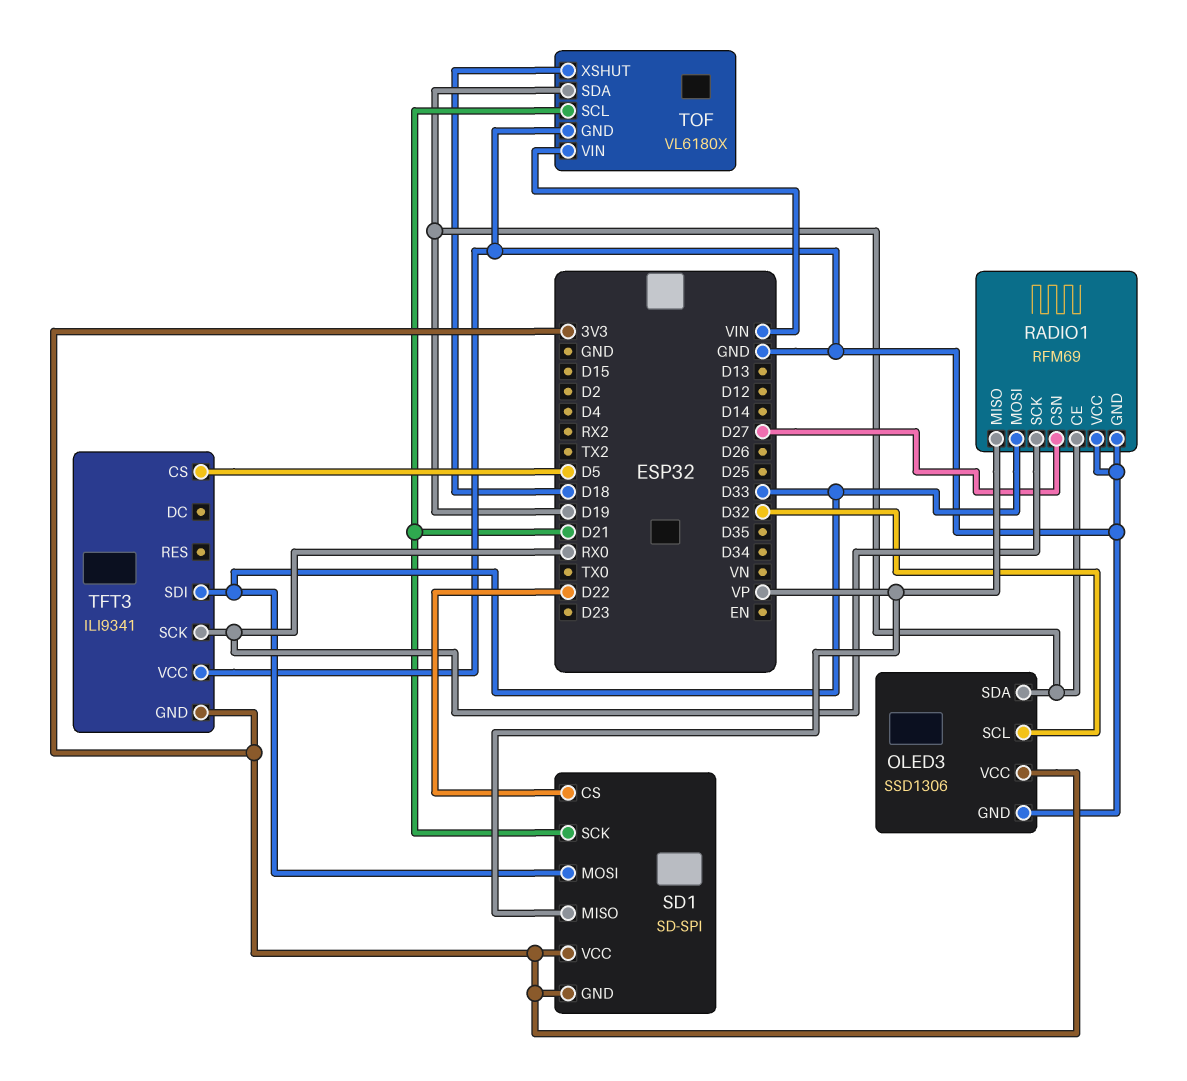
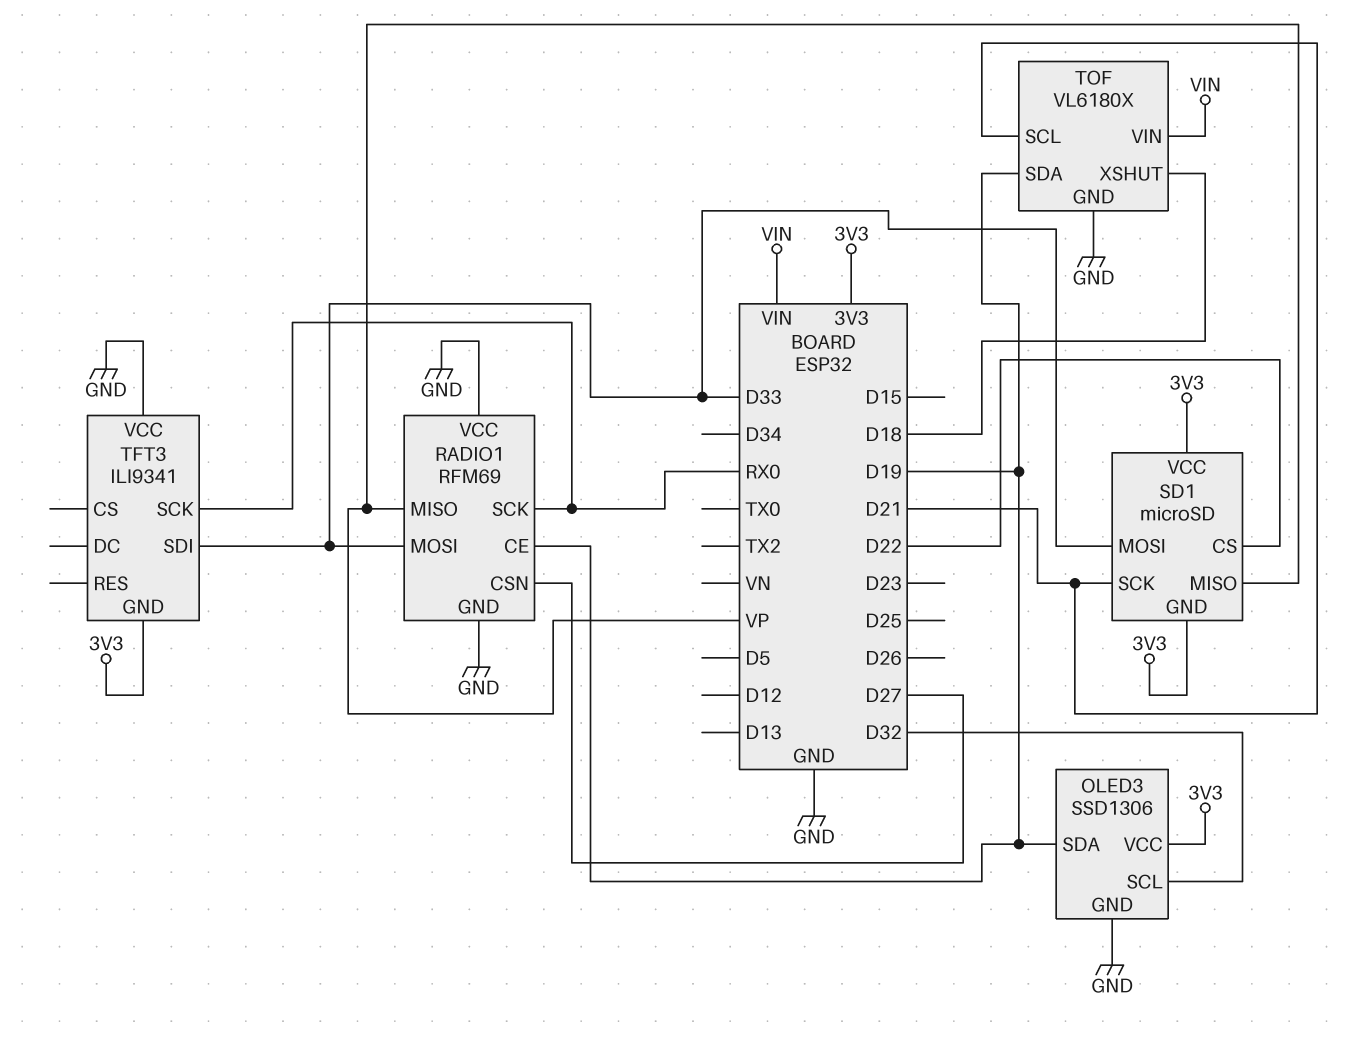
SD1: SD-SPI -> microSD
TFT3 pin CS: D5 -> none

